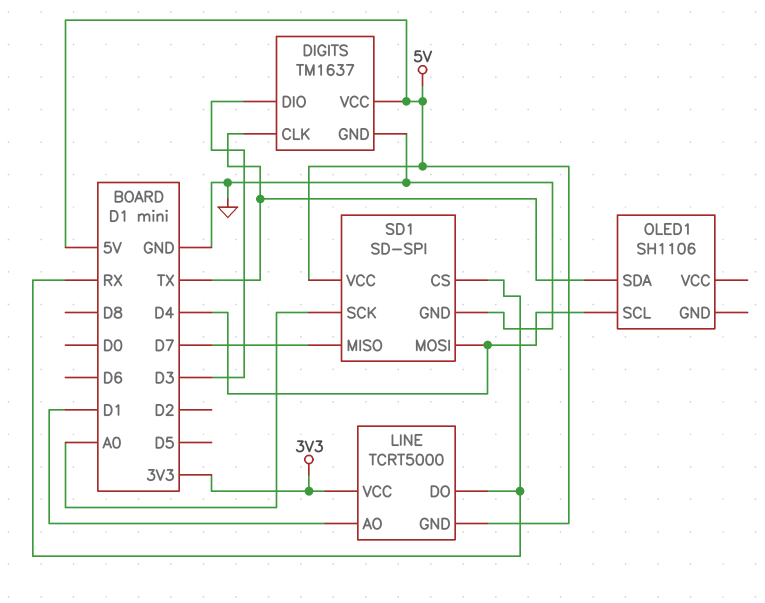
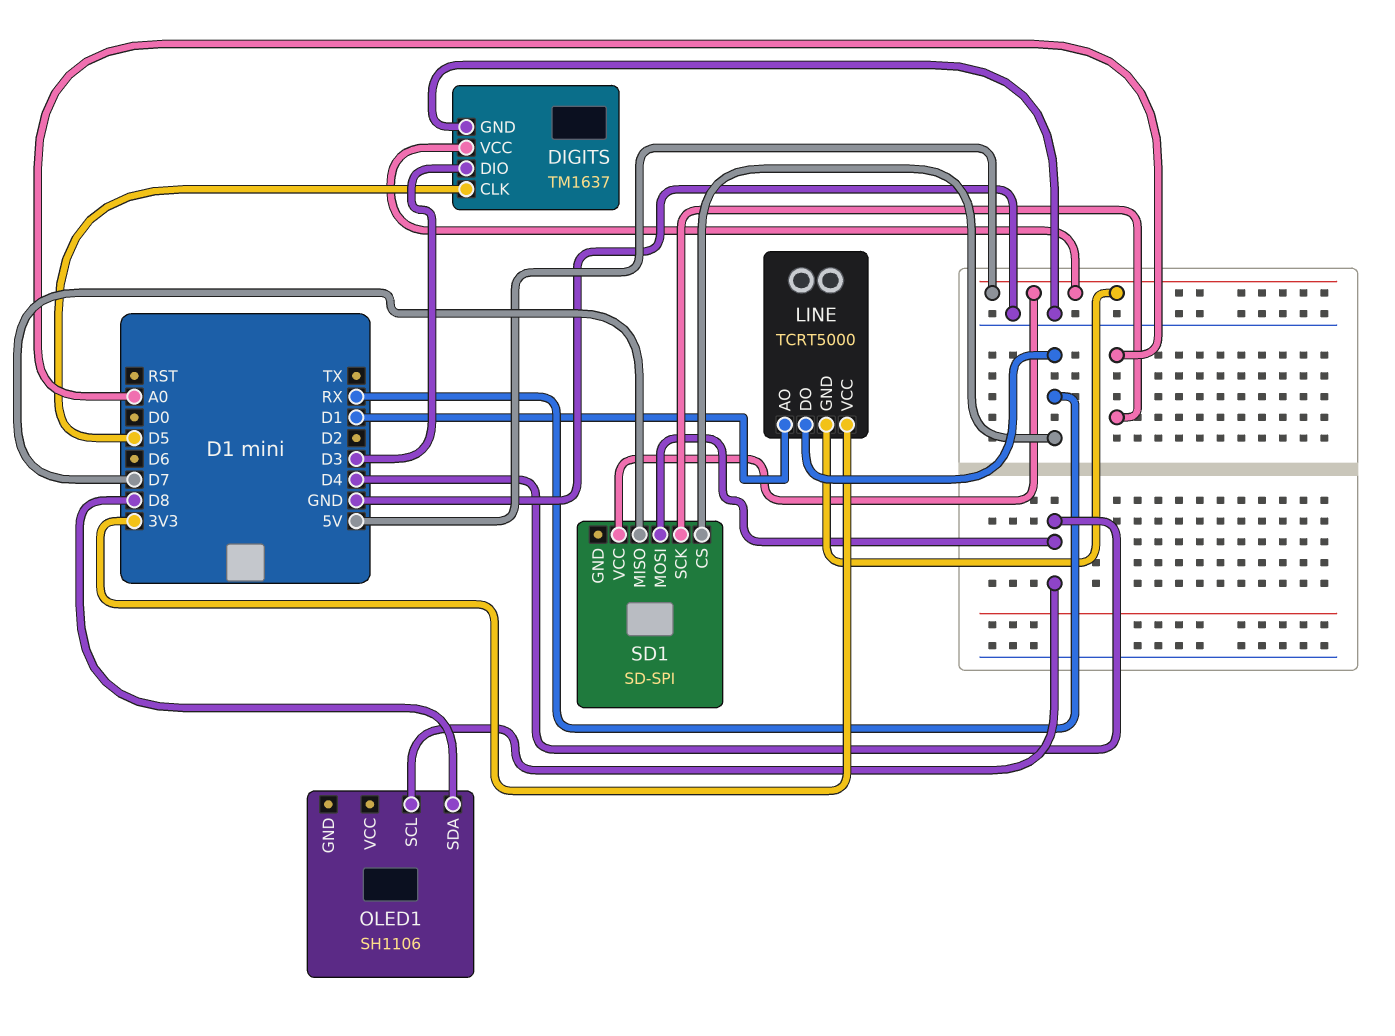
DIGITS pin CLK: TX -> D5
OLED1 pin SDA: TX -> D8
SD1 pin GND: GND -> none

